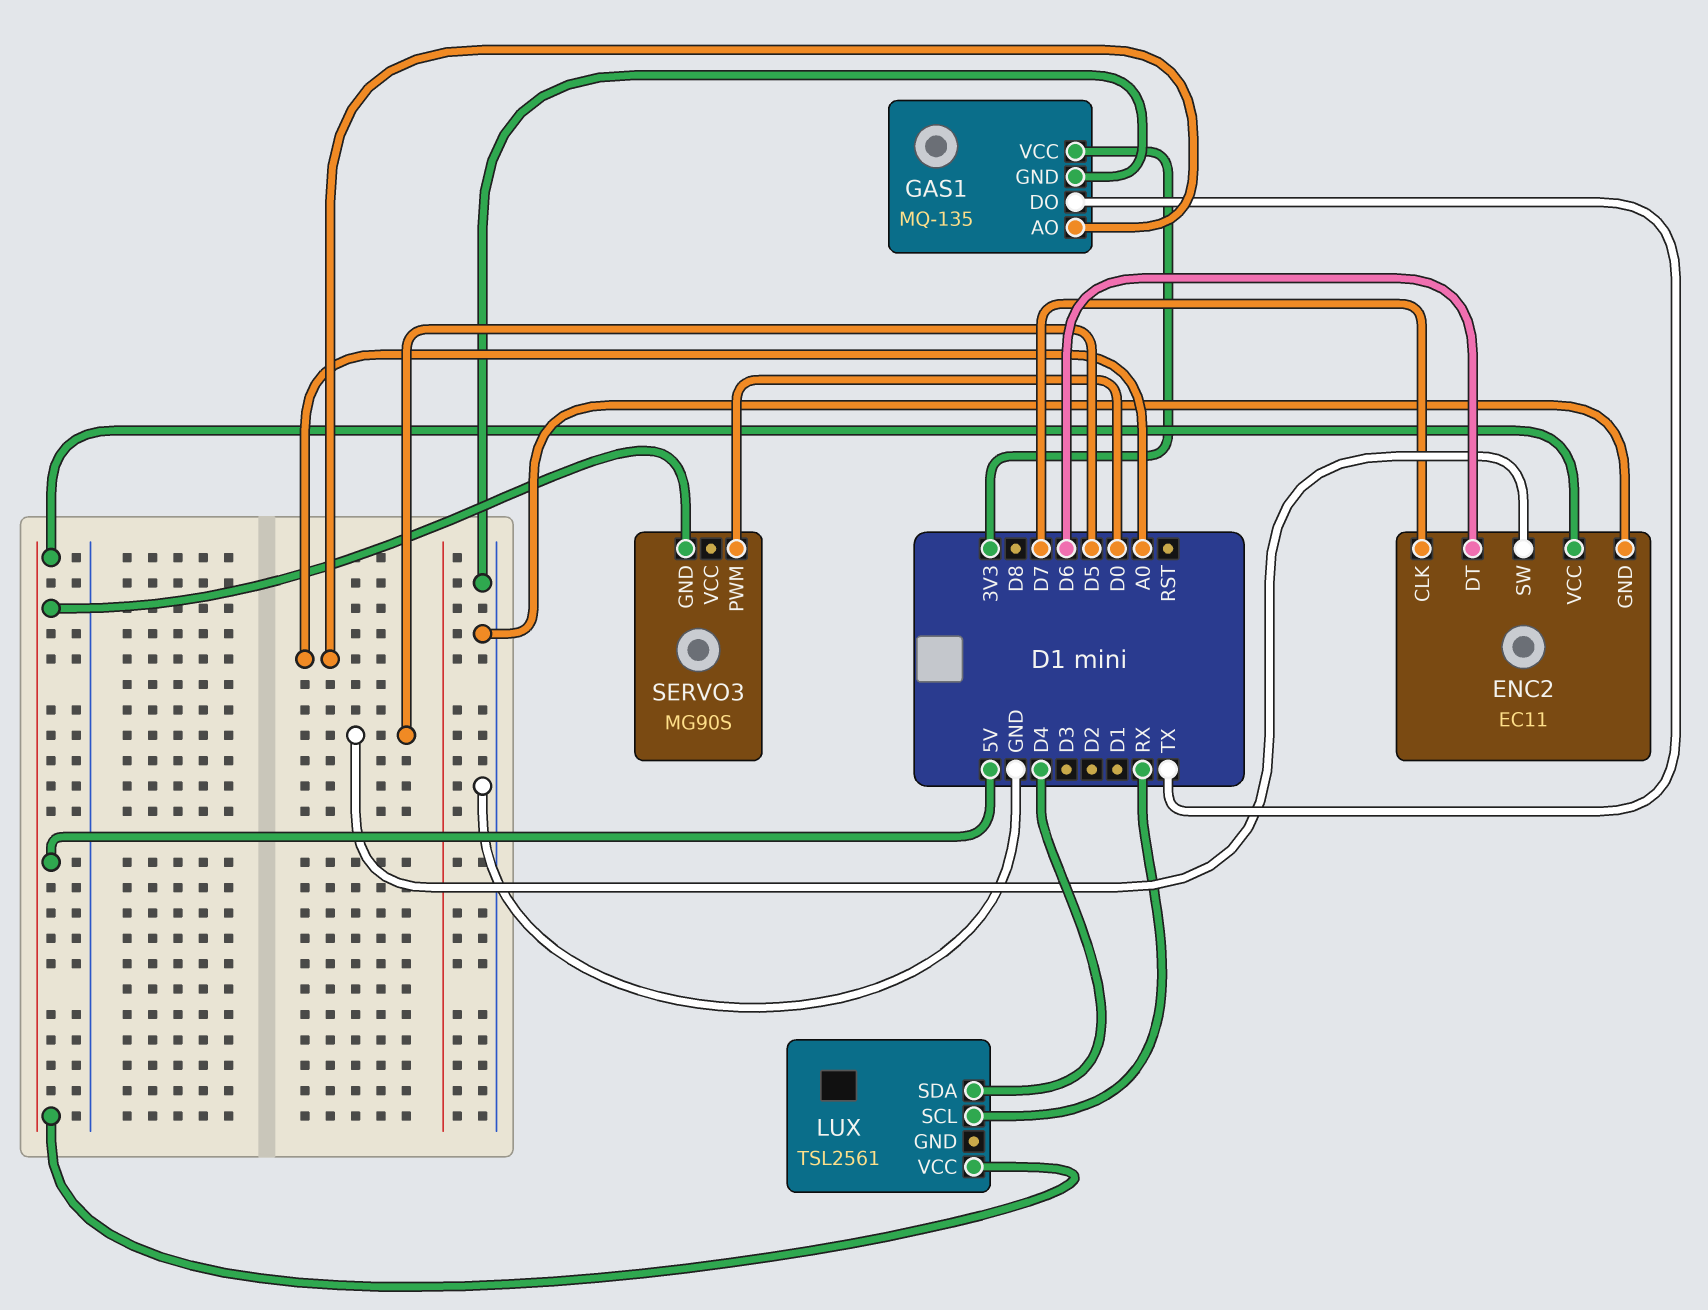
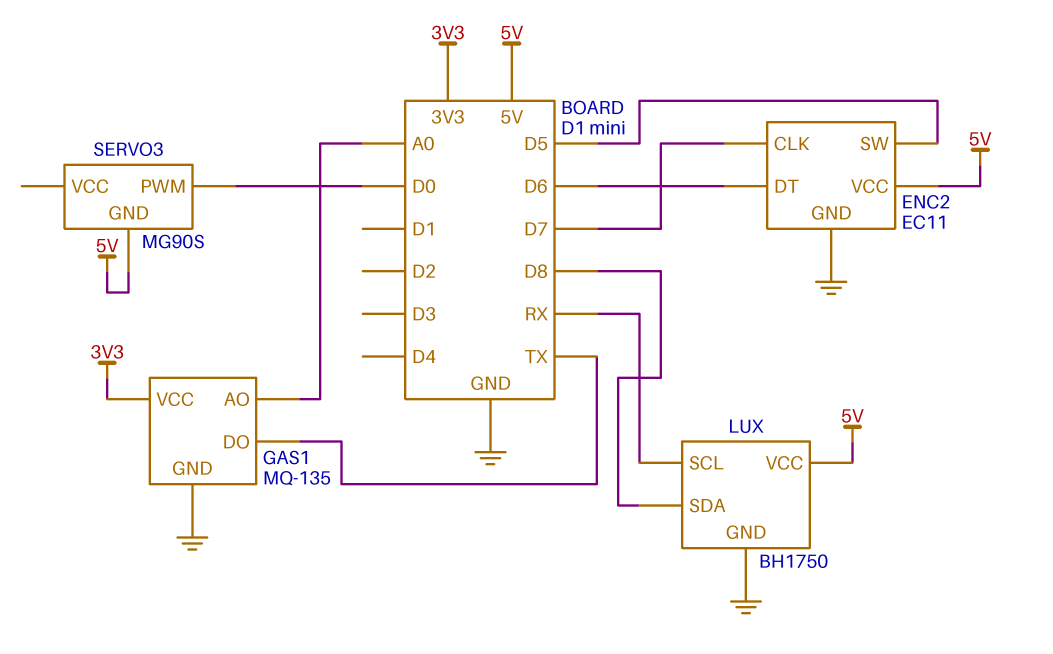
LUX: TSL2561 -> BH1750
LUX pin GND: none -> GND
LUX pin SDA: D4 -> D8

